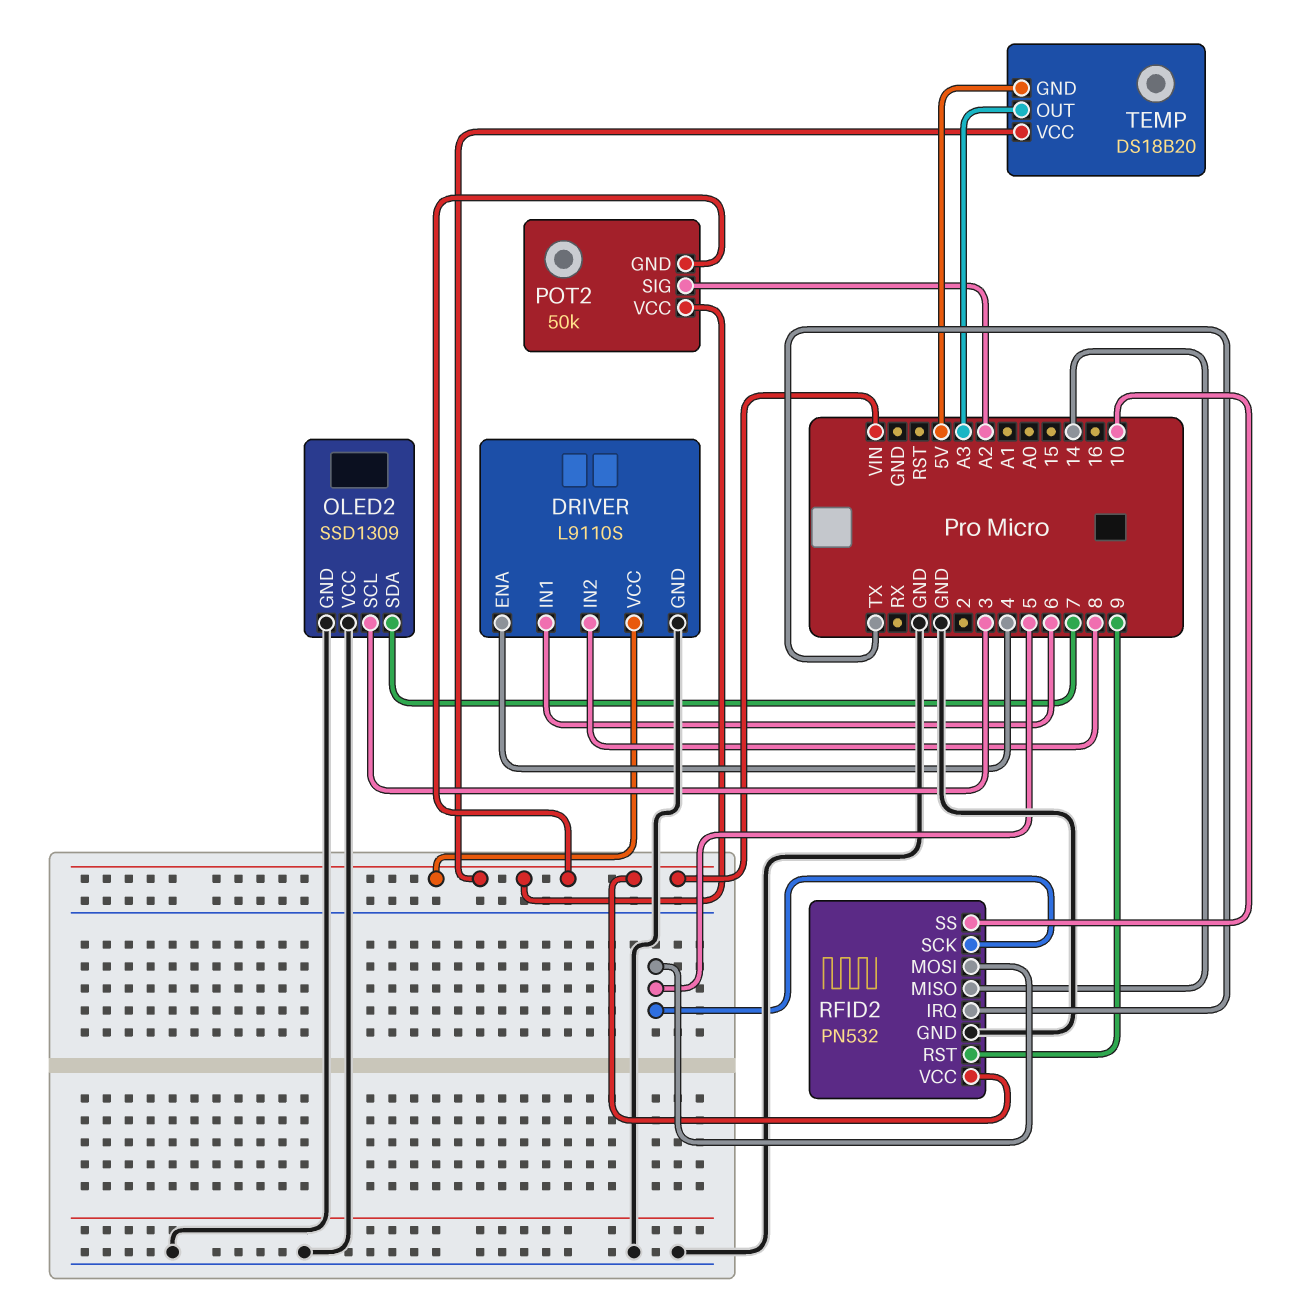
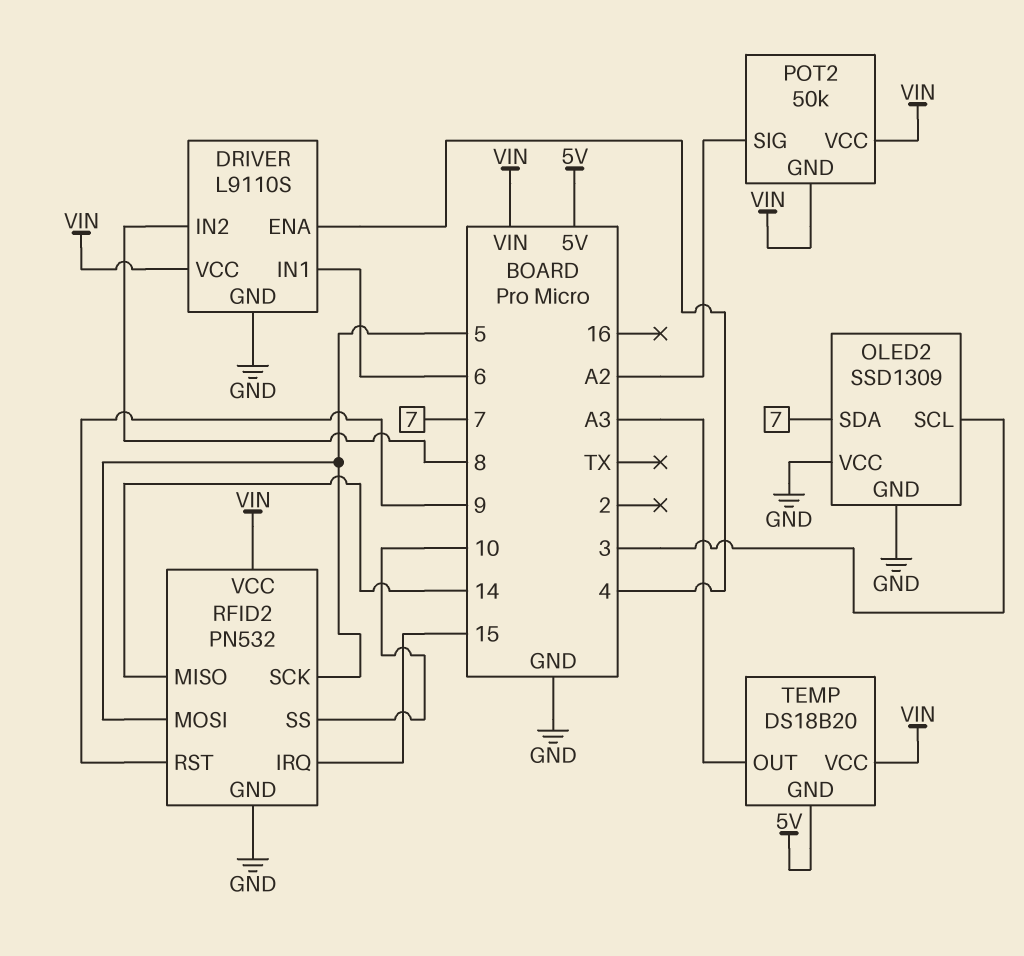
RFID2 pin IRQ: TX -> 15

